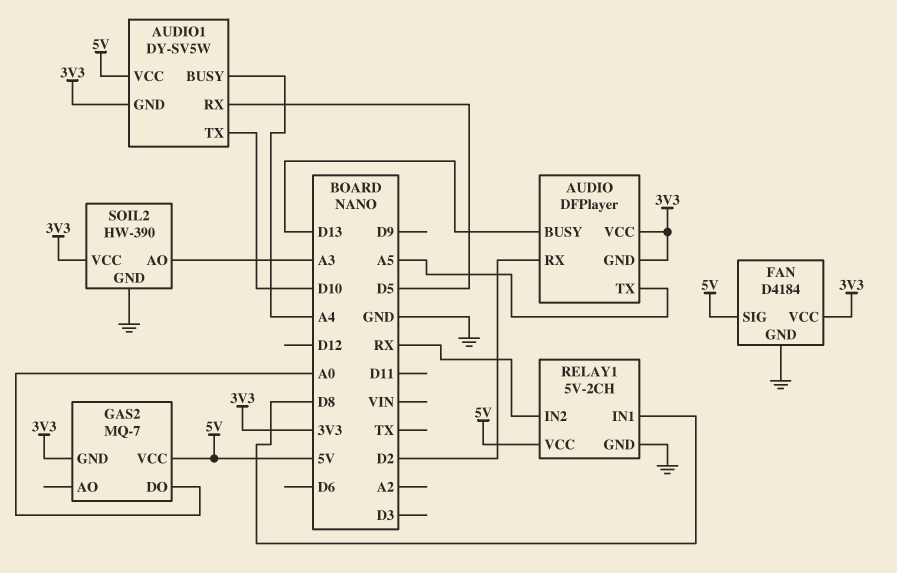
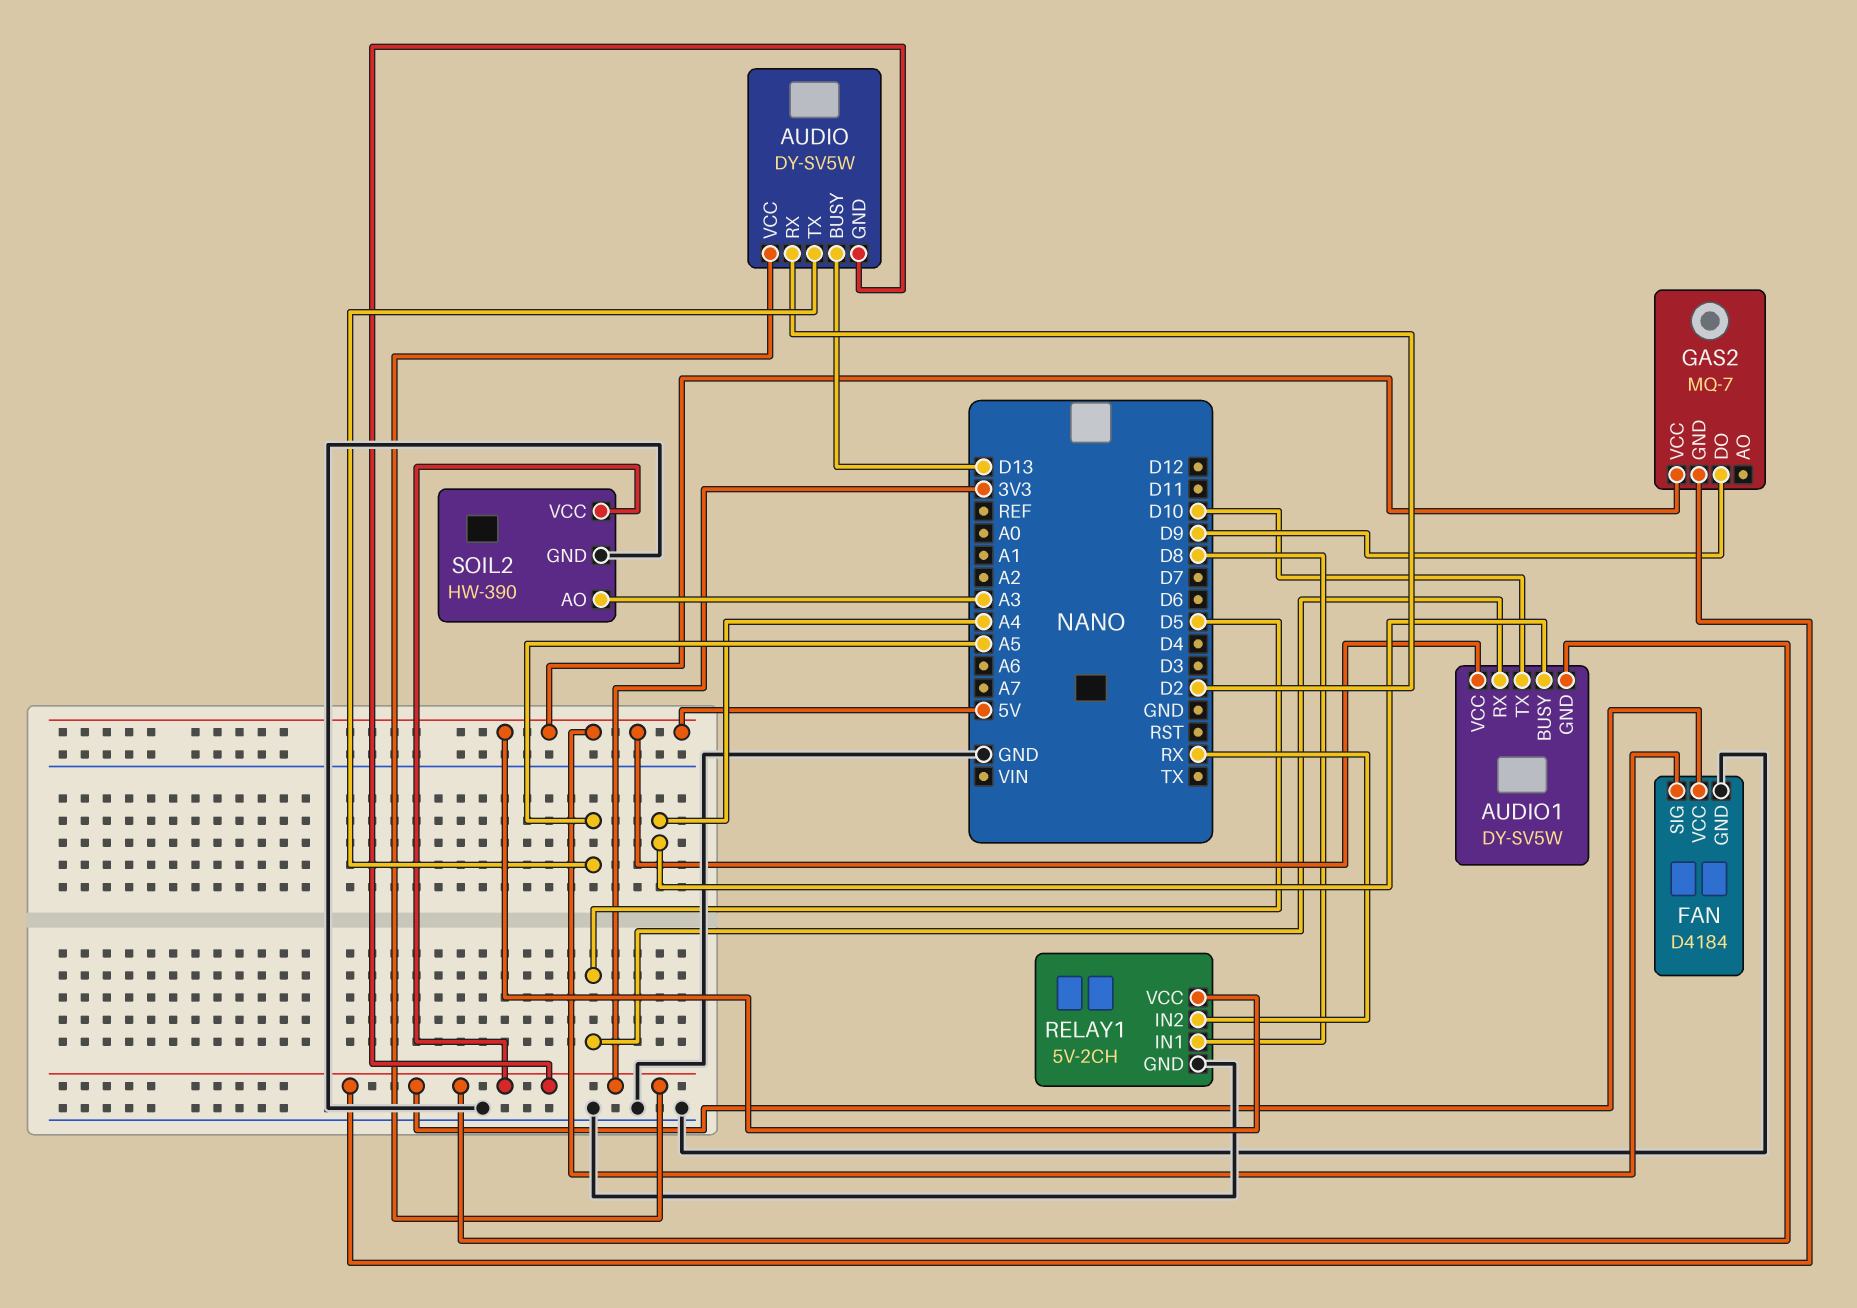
AUDIO: DFPlayer -> DY-SV5W
GAS2 pin DO: A0 -> D9

